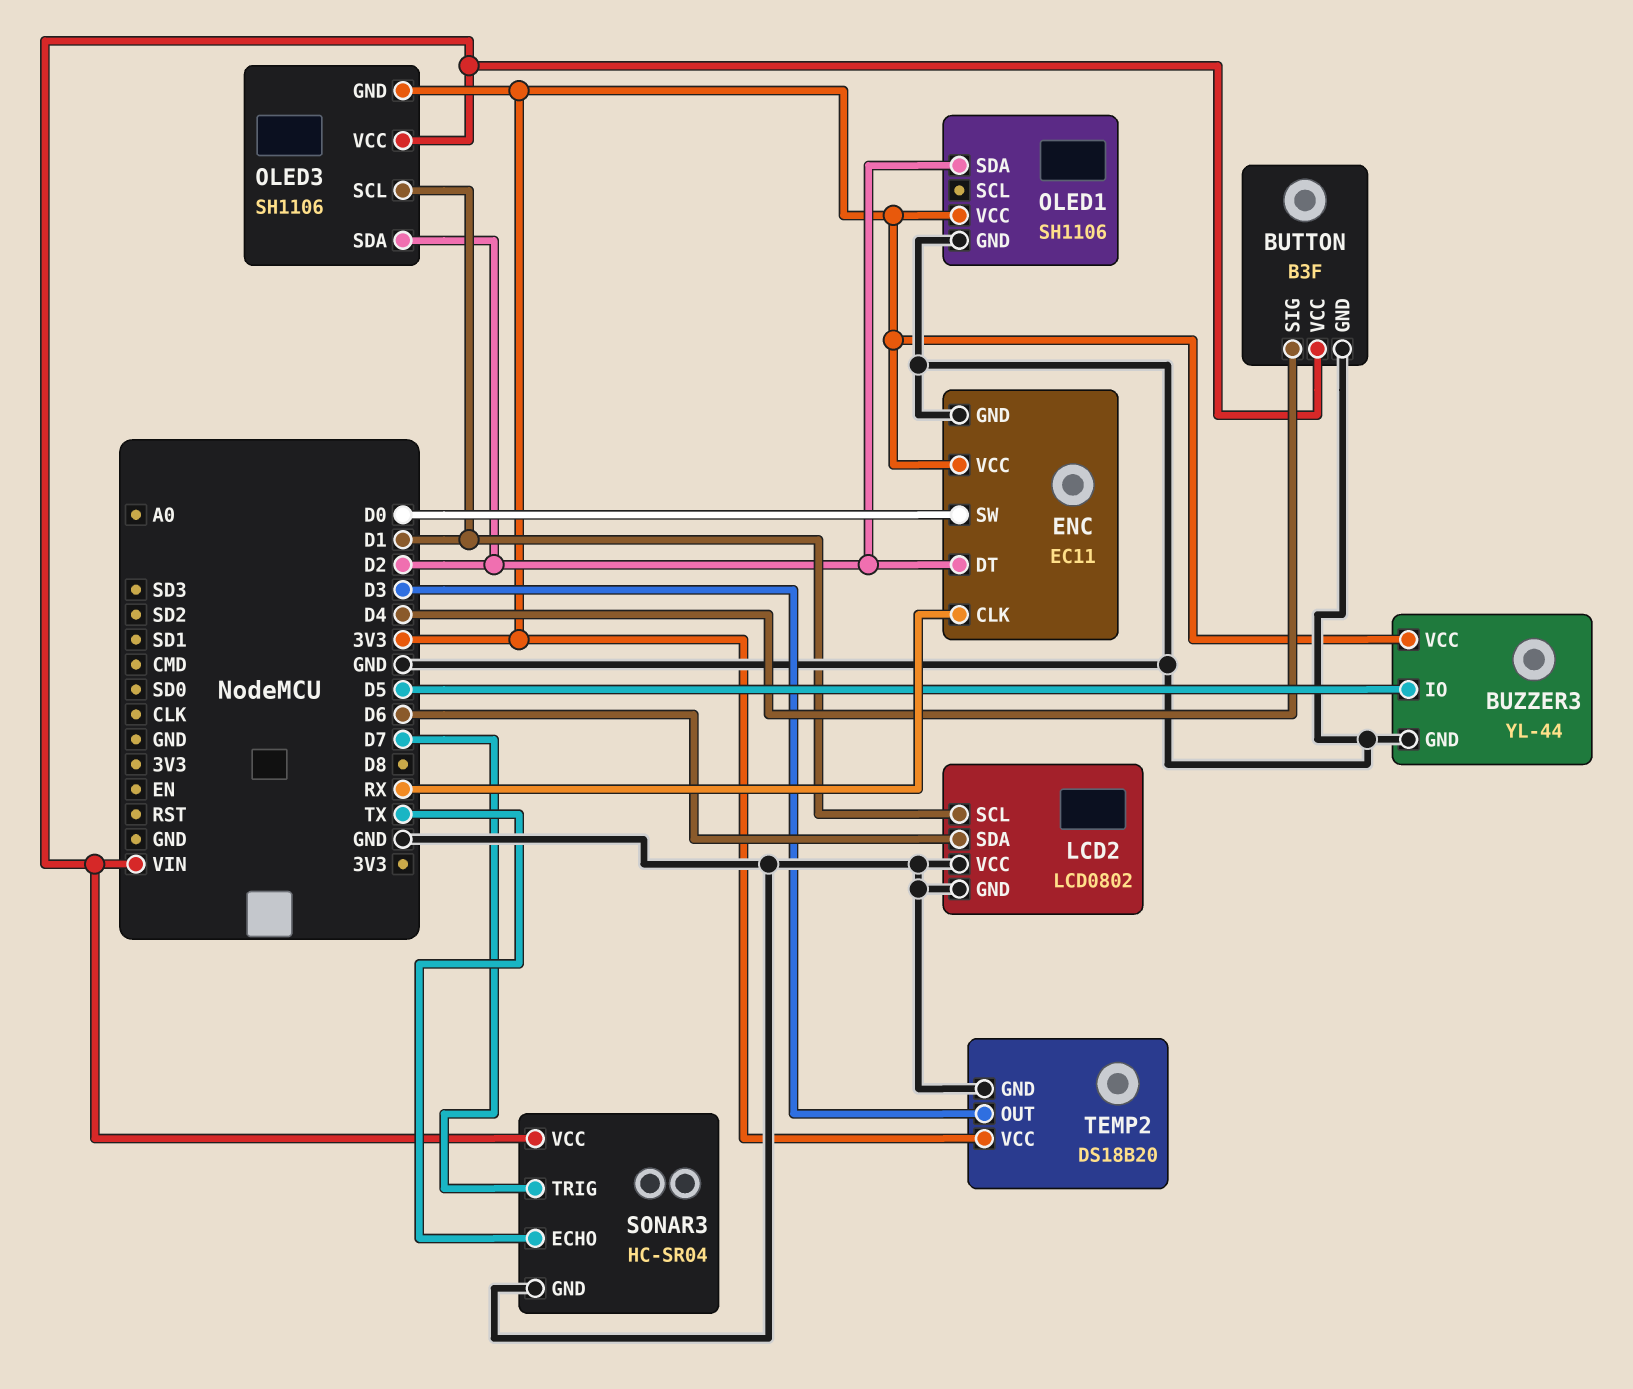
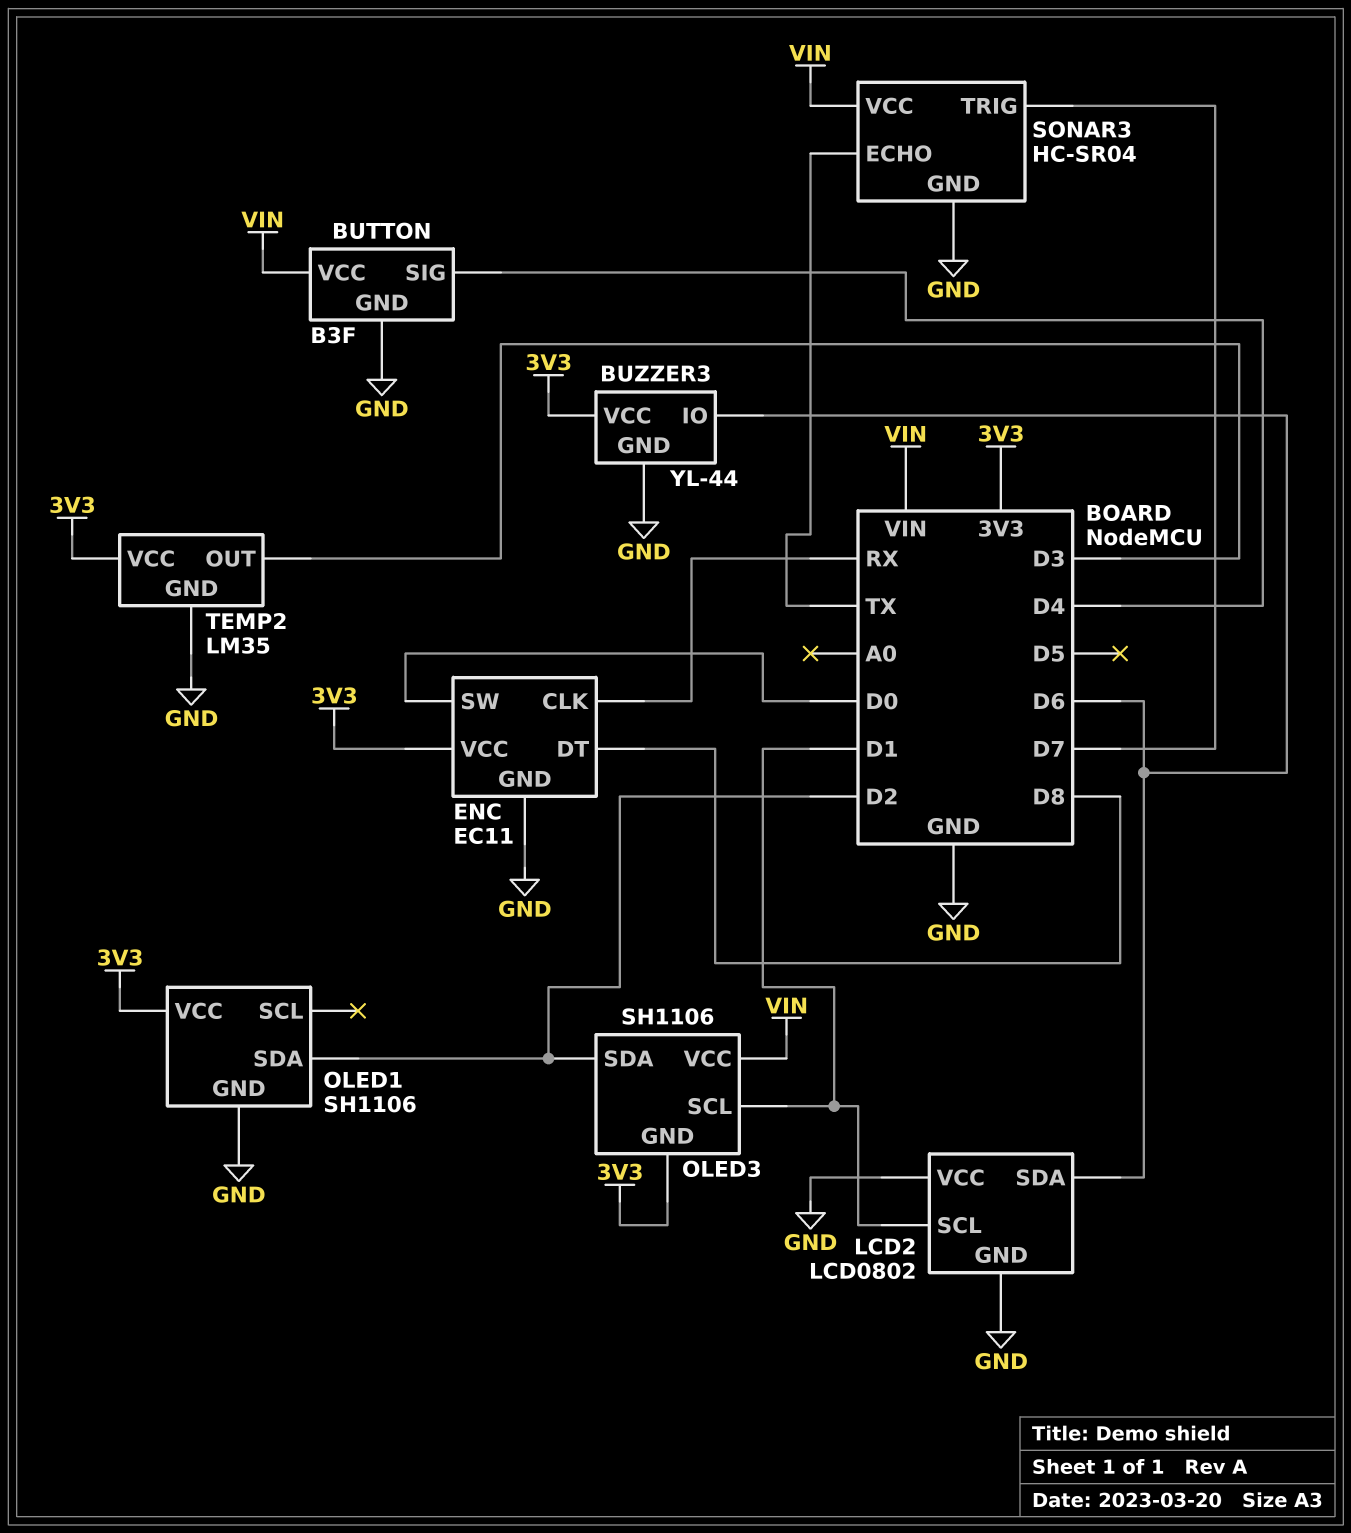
BUZZER3 pin IO: D5 -> D6
ENC pin DT: D2 -> D8
TEMP2: DS18B20 -> LM35

